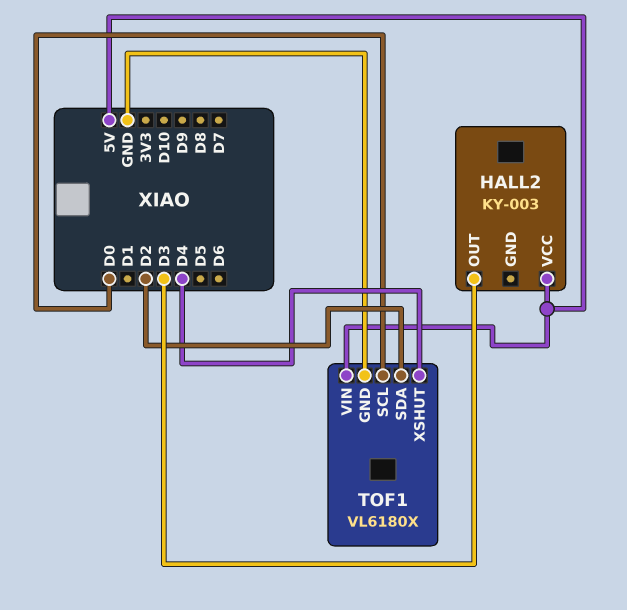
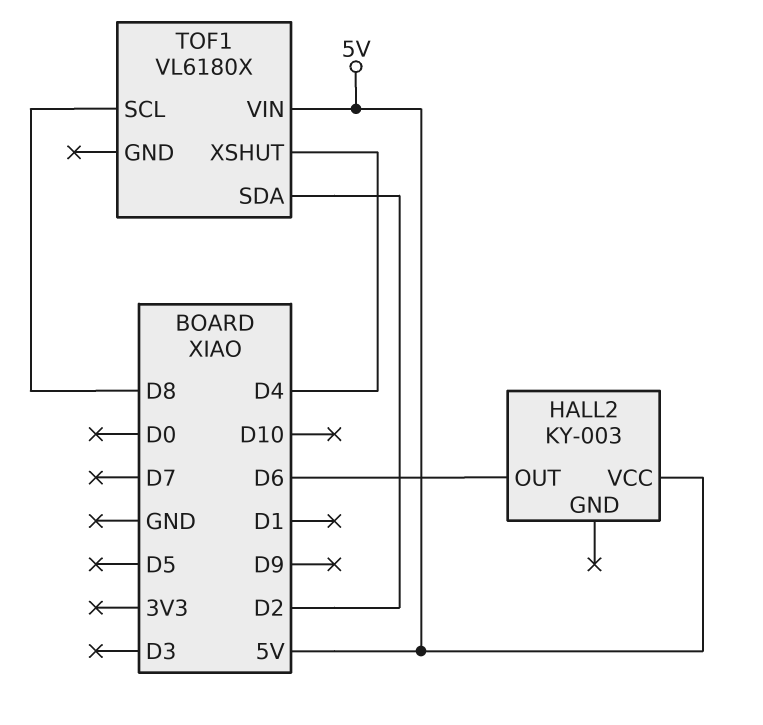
HALL2 pin OUT: D3 -> D6
TOF1 pin GND: GND -> none
TOF1 pin SCL: D0 -> D8

